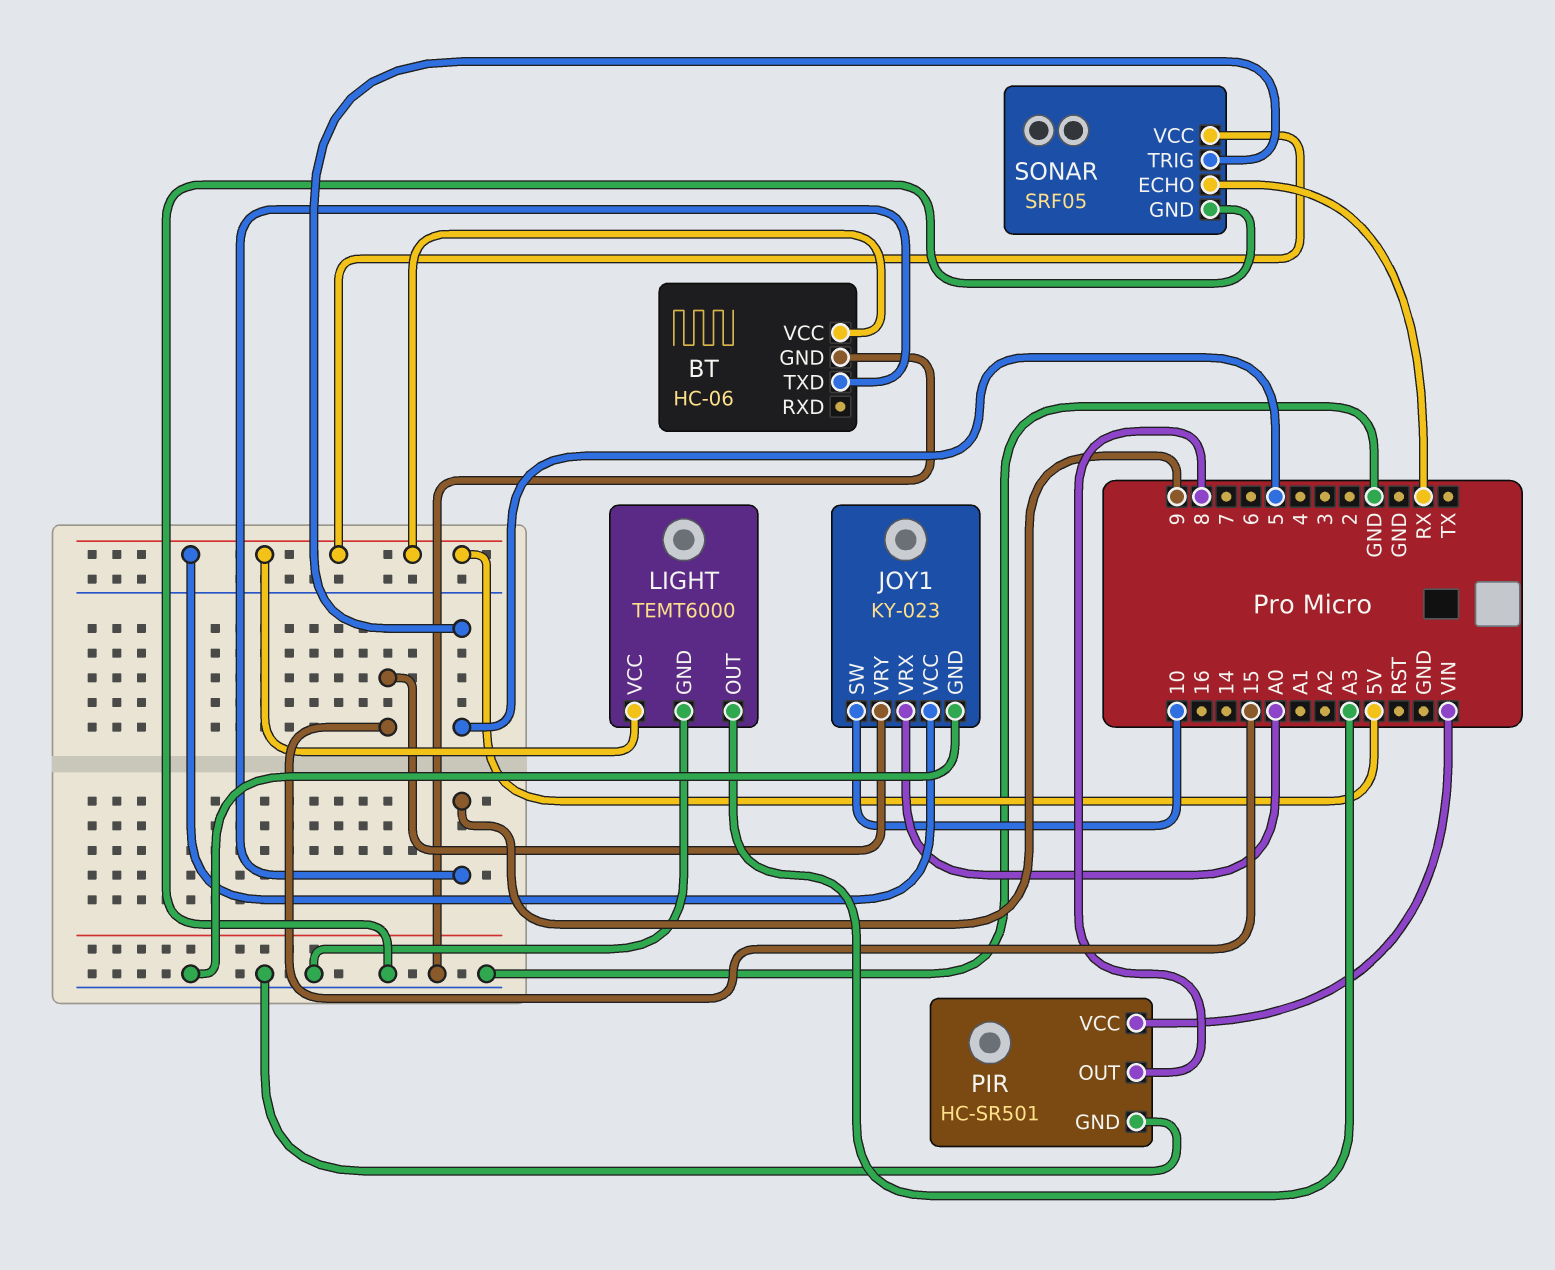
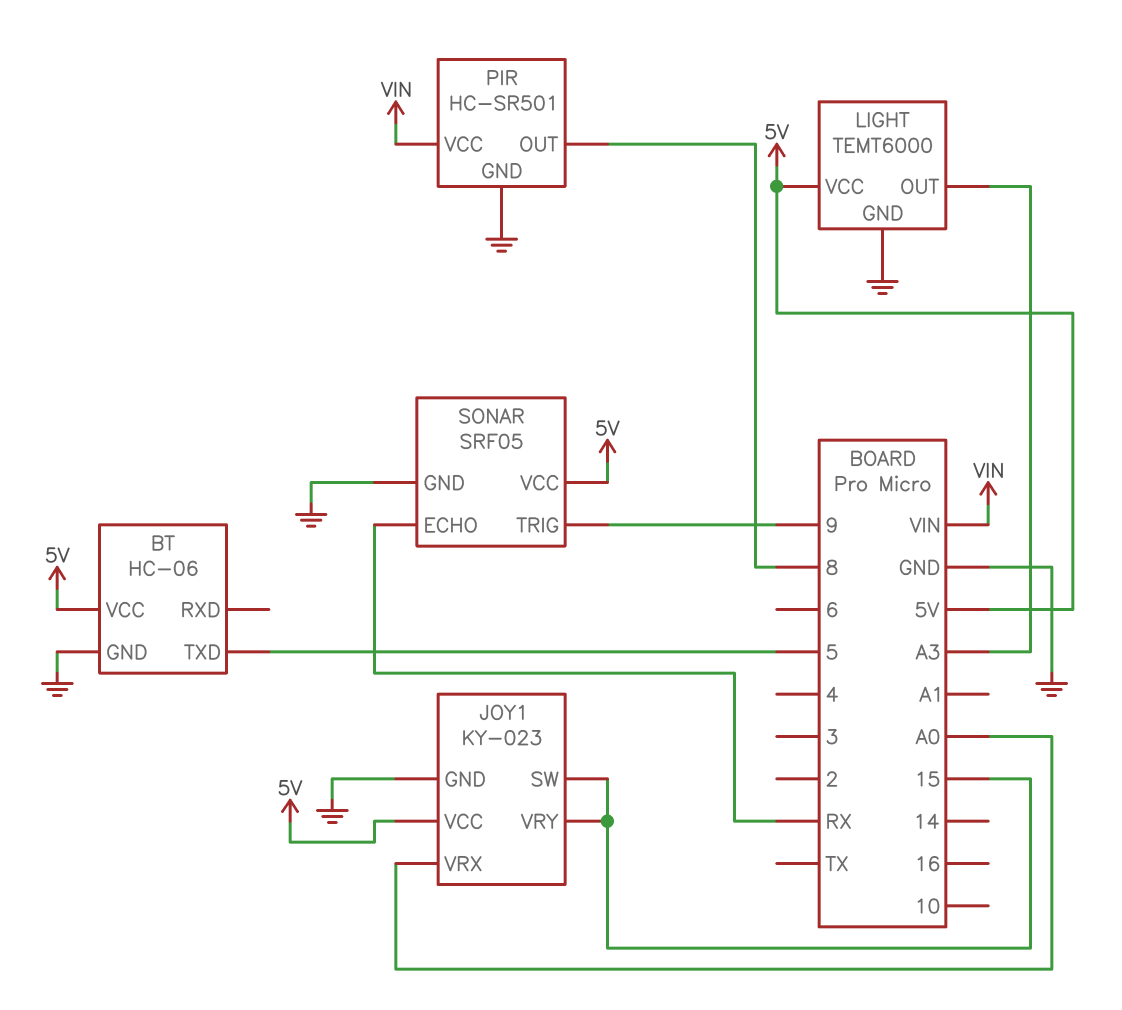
BT pin TXD: 9 -> 5
JOY1 pin SW: 10 -> 15
SONAR pin TRIG: 5 -> 9

